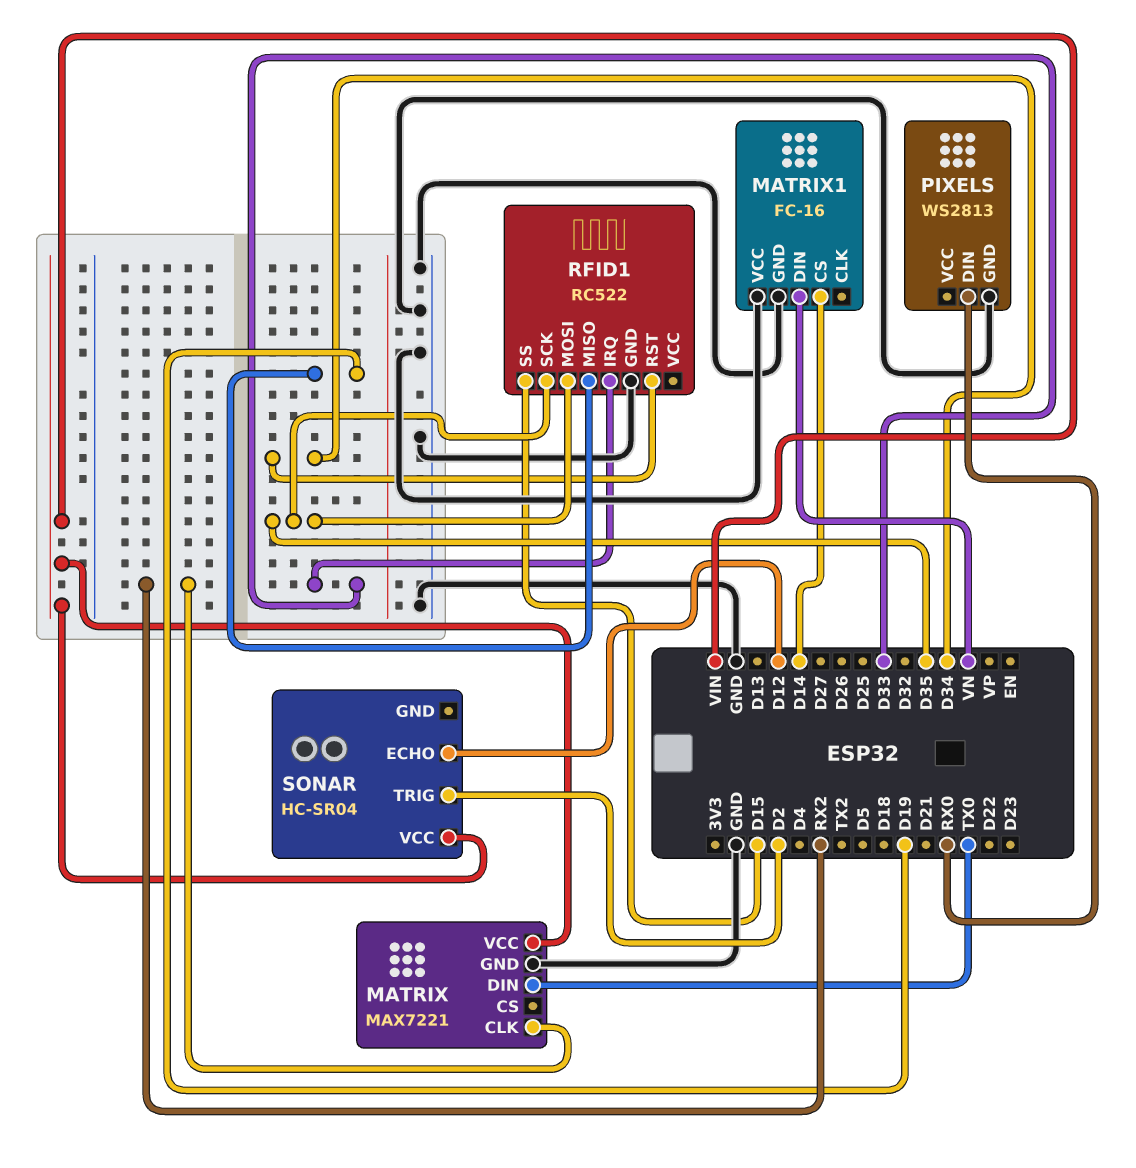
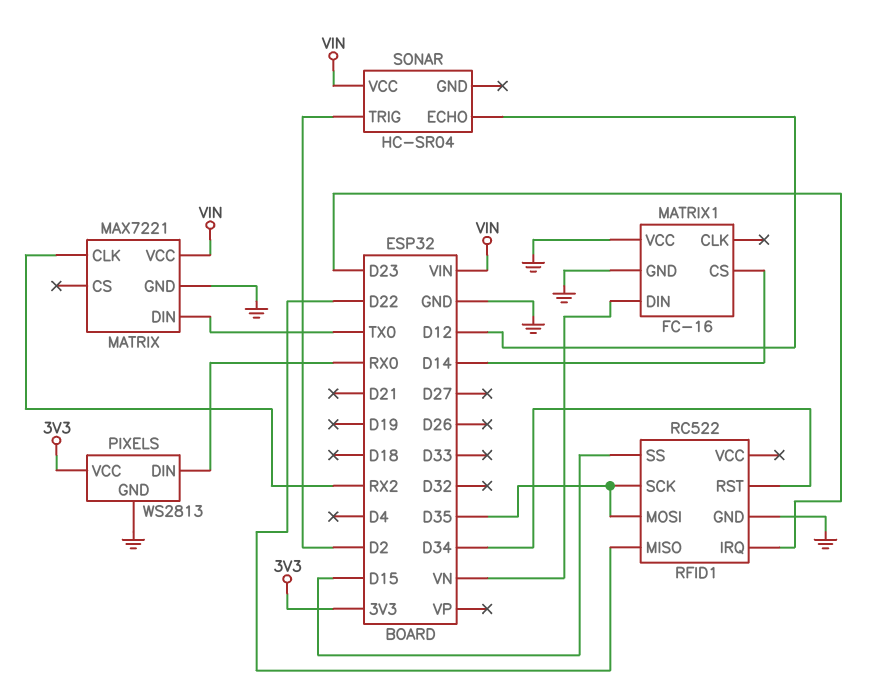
PIXELS pin VCC: none -> 3V3
RFID1 pin IRQ: D33 -> D23
RFID1 pin MISO: D19 -> D22

